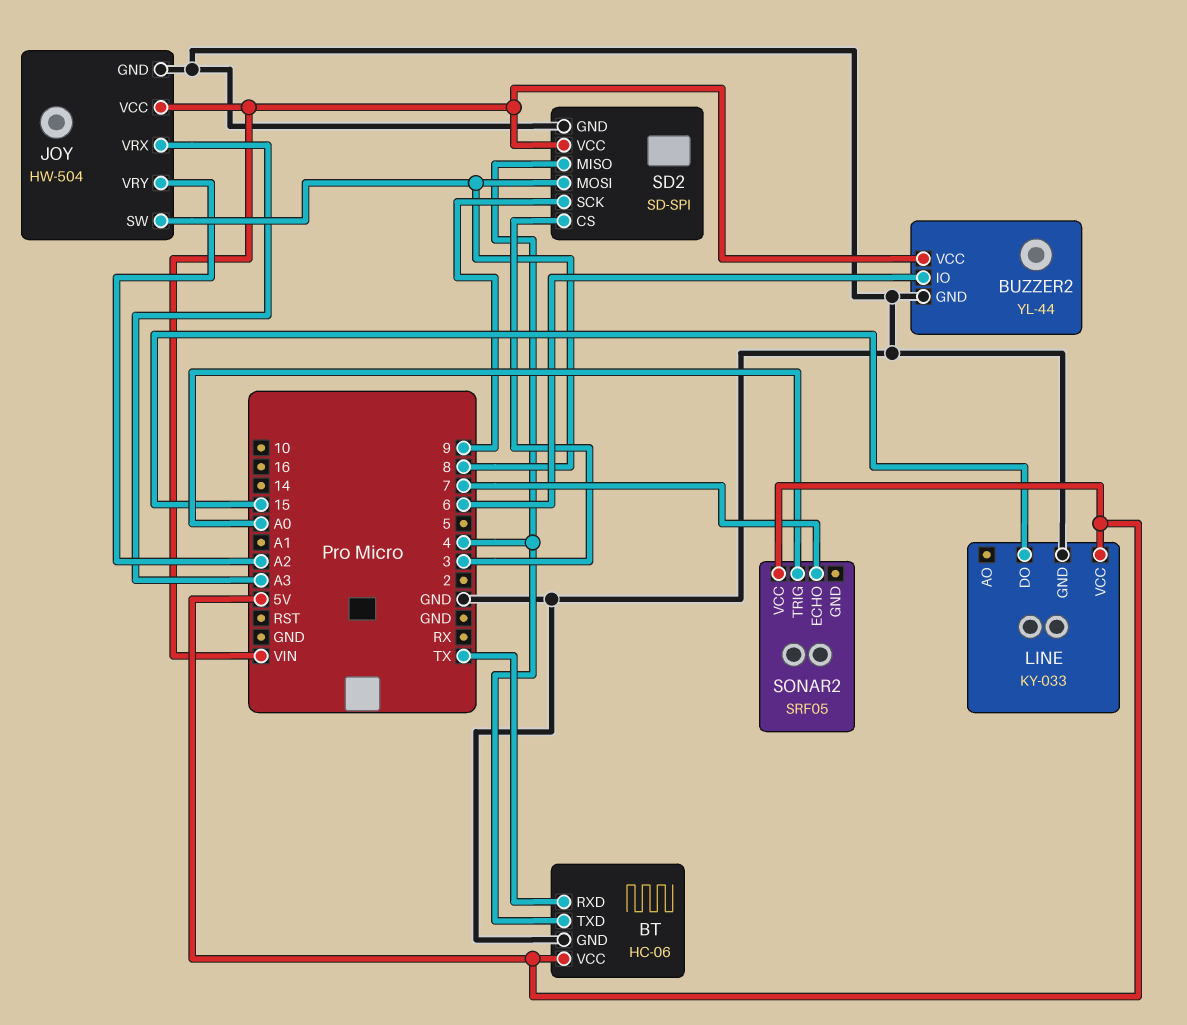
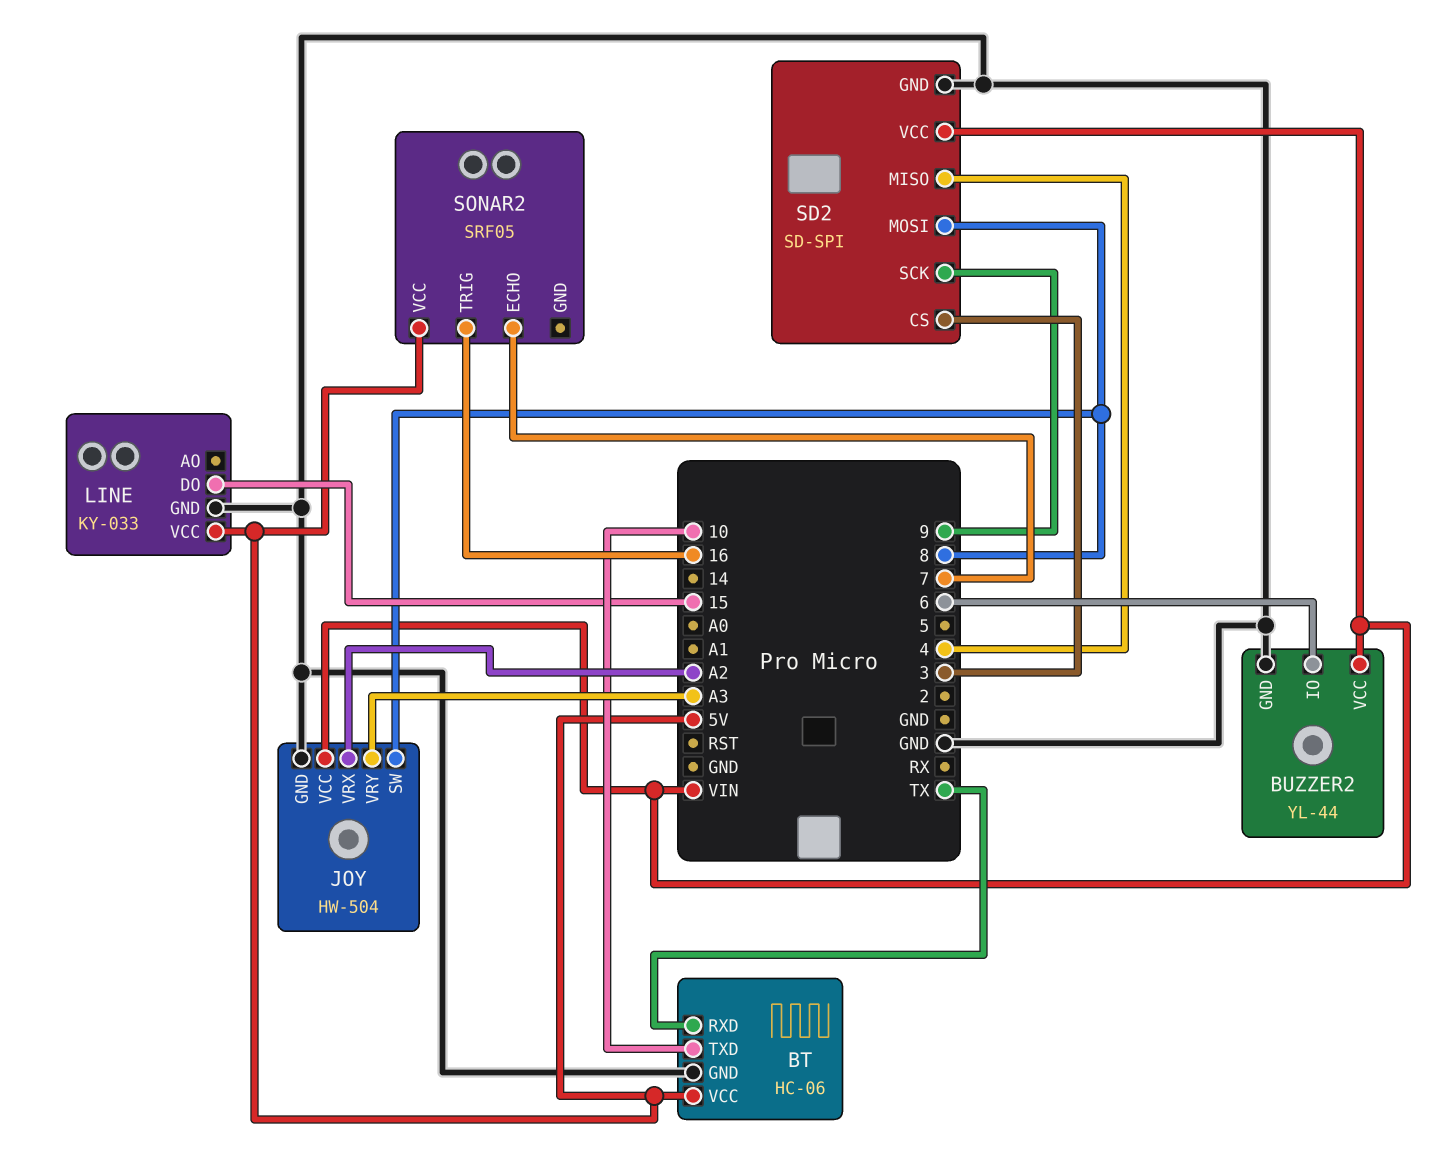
BT pin TXD: 4 -> 10
JOY pin VRX: A3 -> A2
JOY pin VRY: A2 -> A3
SONAR2 pin TRIG: A0 -> 16

